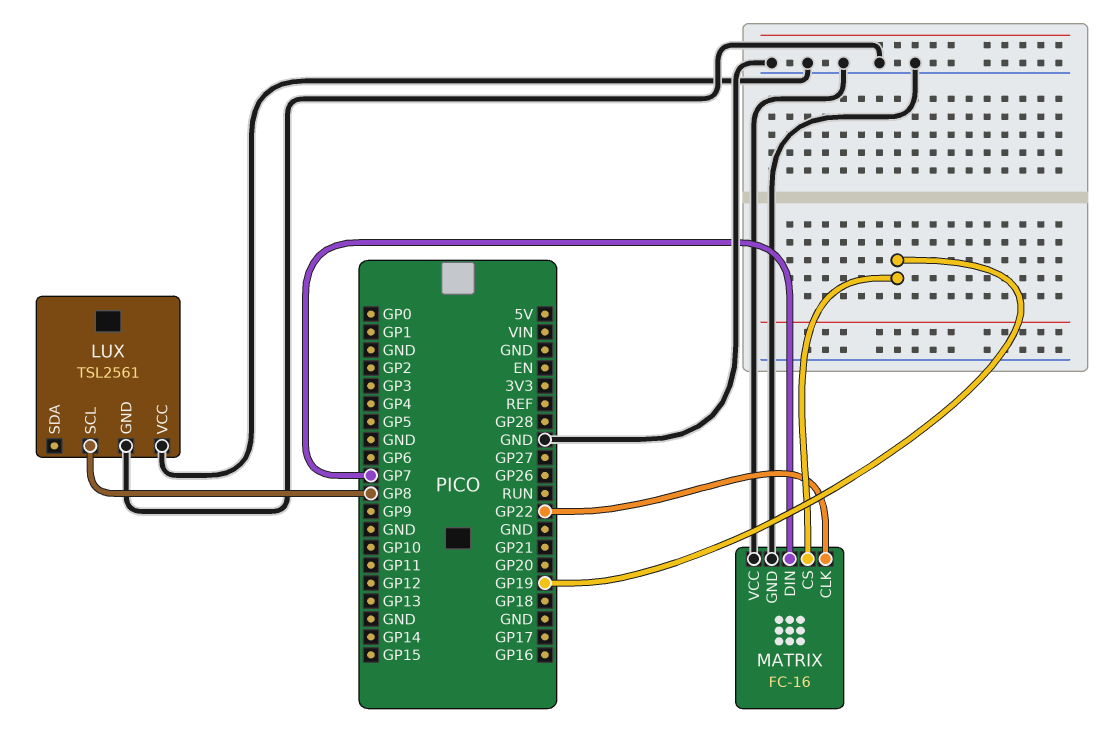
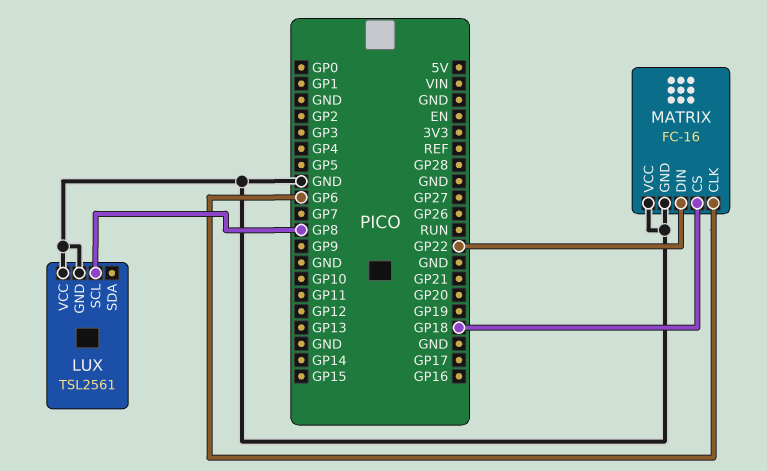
MATRIX pin CLK: GP22 -> GP6
MATRIX pin CS: GP19 -> GP18
MATRIX pin DIN: GP7 -> GP22

